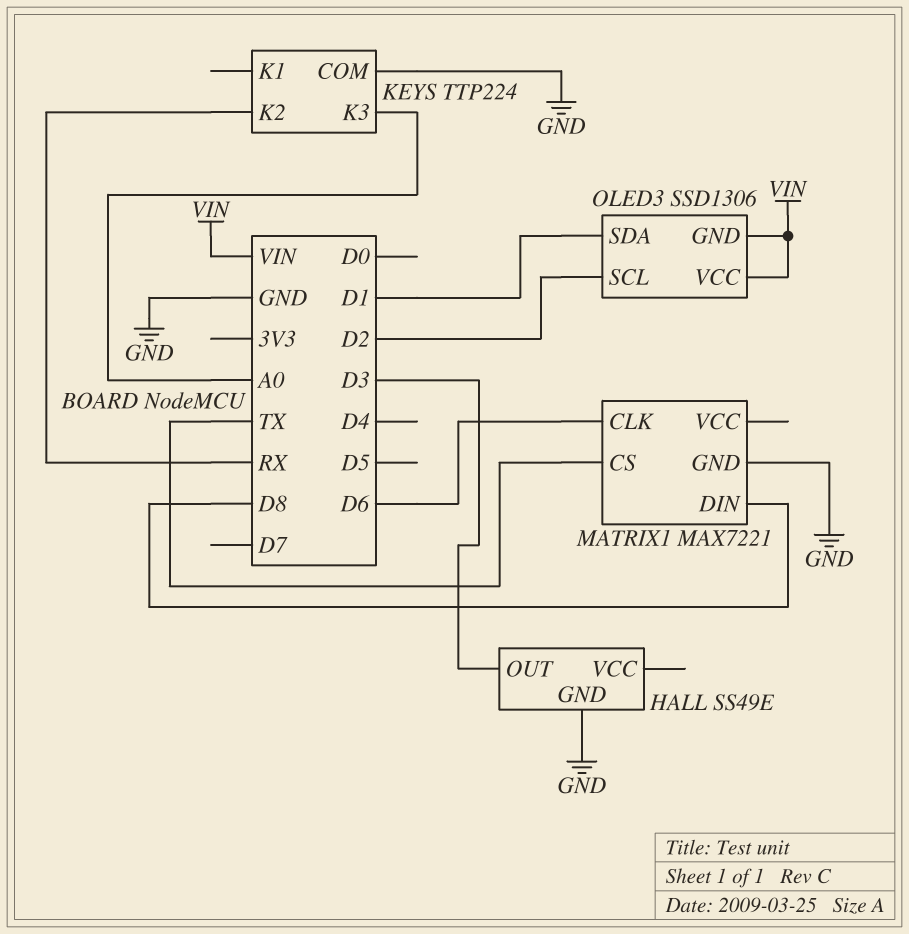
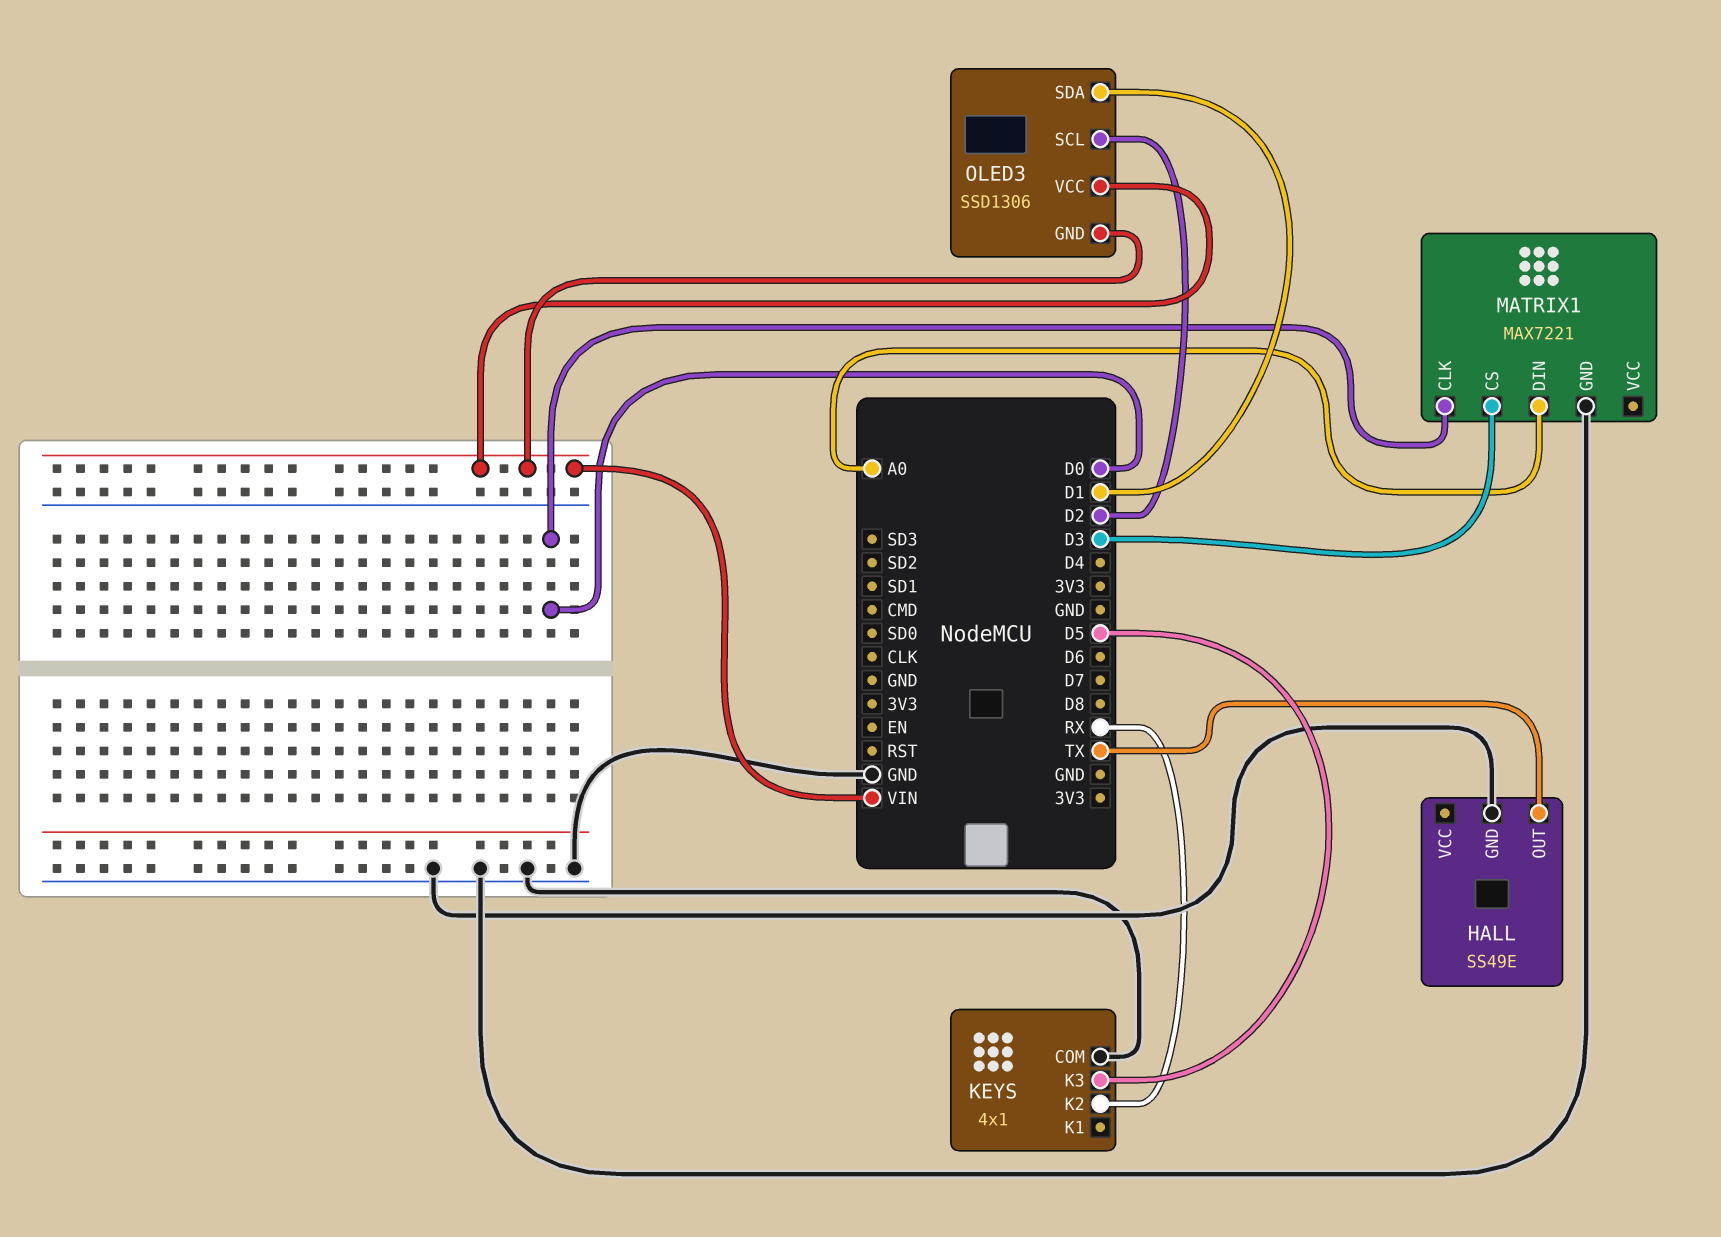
HALL pin OUT: D3 -> TX
KEYS: TTP224 -> 4x1
KEYS pin K3: A0 -> D5
MATRIX1 pin CLK: D6 -> D0
MATRIX1 pin CS: TX -> D3
MATRIX1 pin DIN: D8 -> A0

